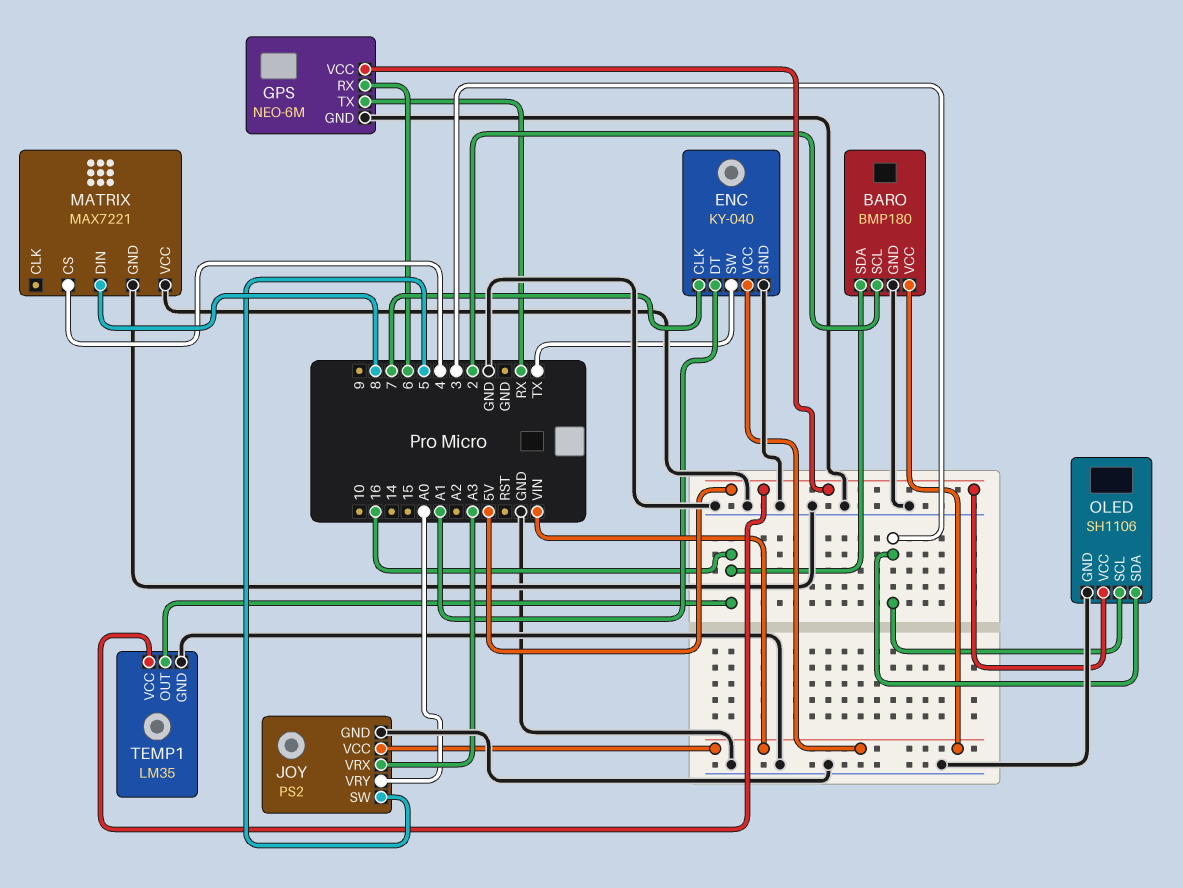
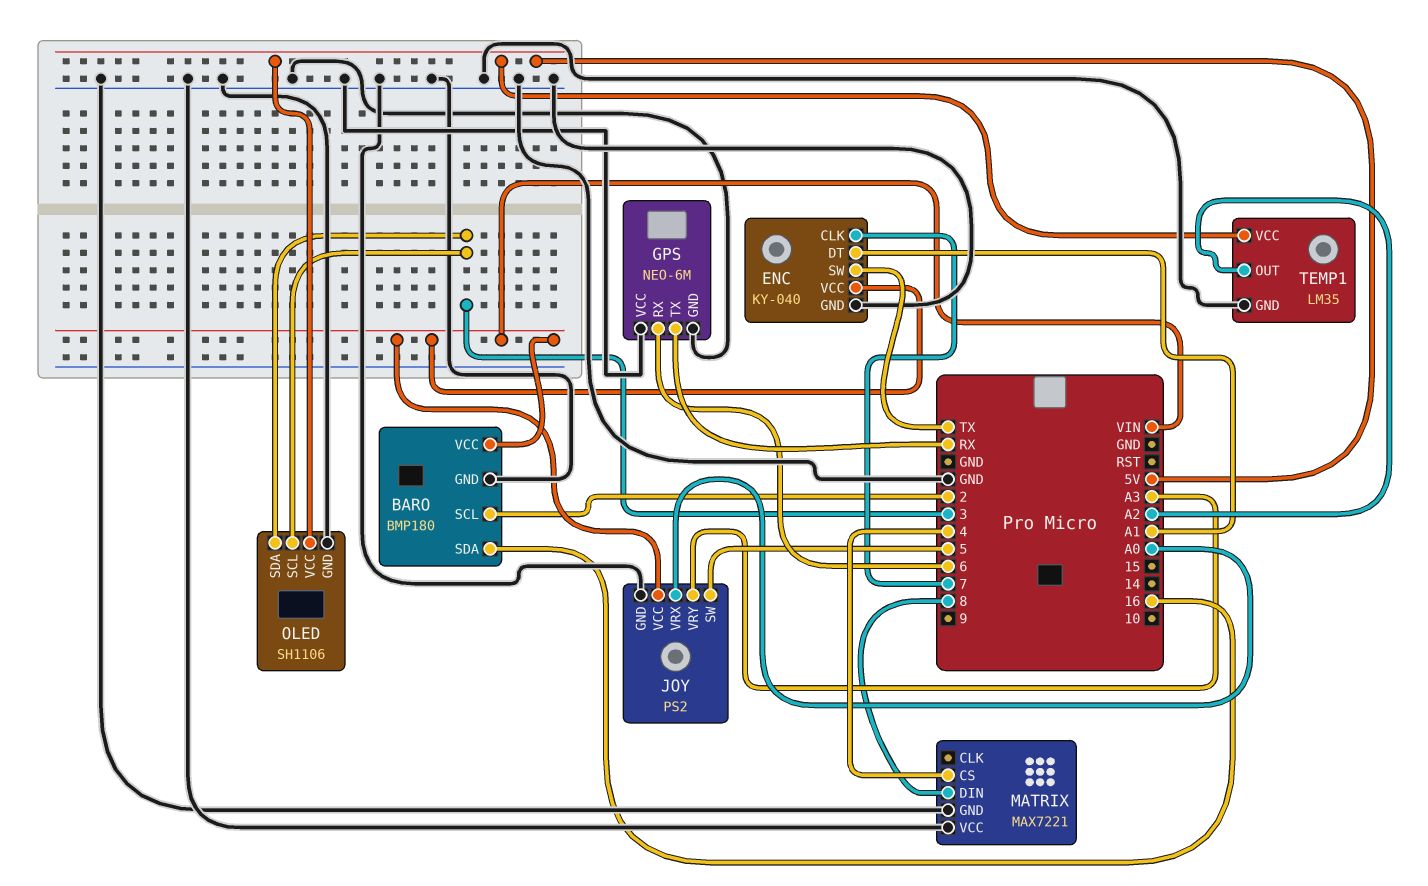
GPS pin VCC: 5V -> GND
JOY pin VRX: A3 -> A0
JOY pin VRY: A0 -> A3
TEMP1 pin OUT: 16 -> A2

